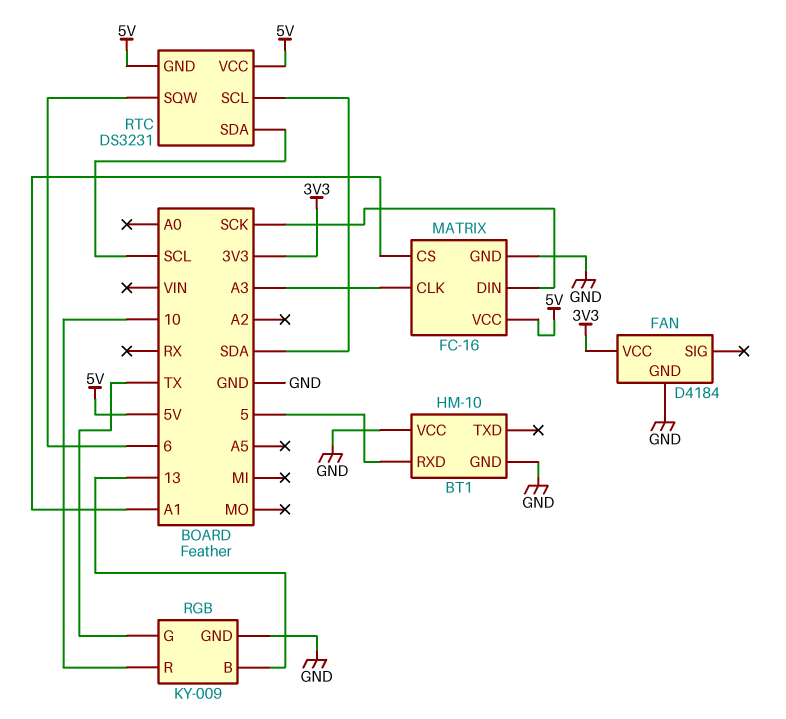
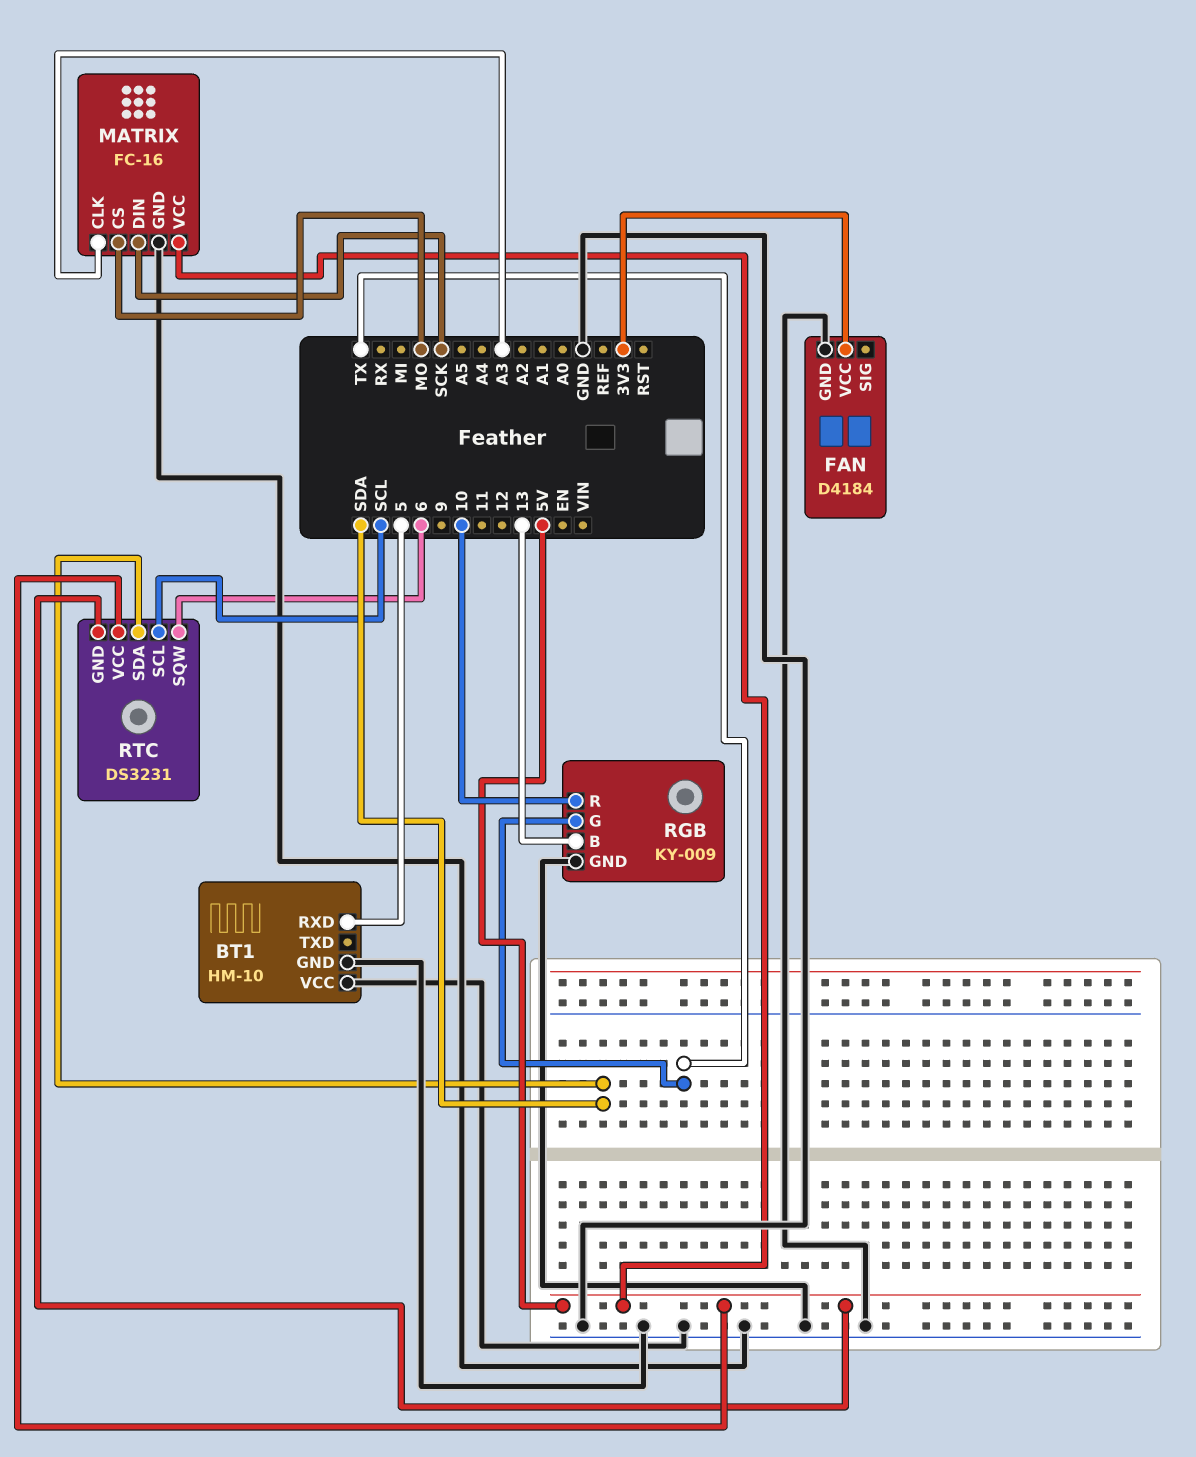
MATRIX pin CS: A1 -> MO
RTC pin SCL: SDA -> SCL
RTC pin SDA: SCL -> SDA

